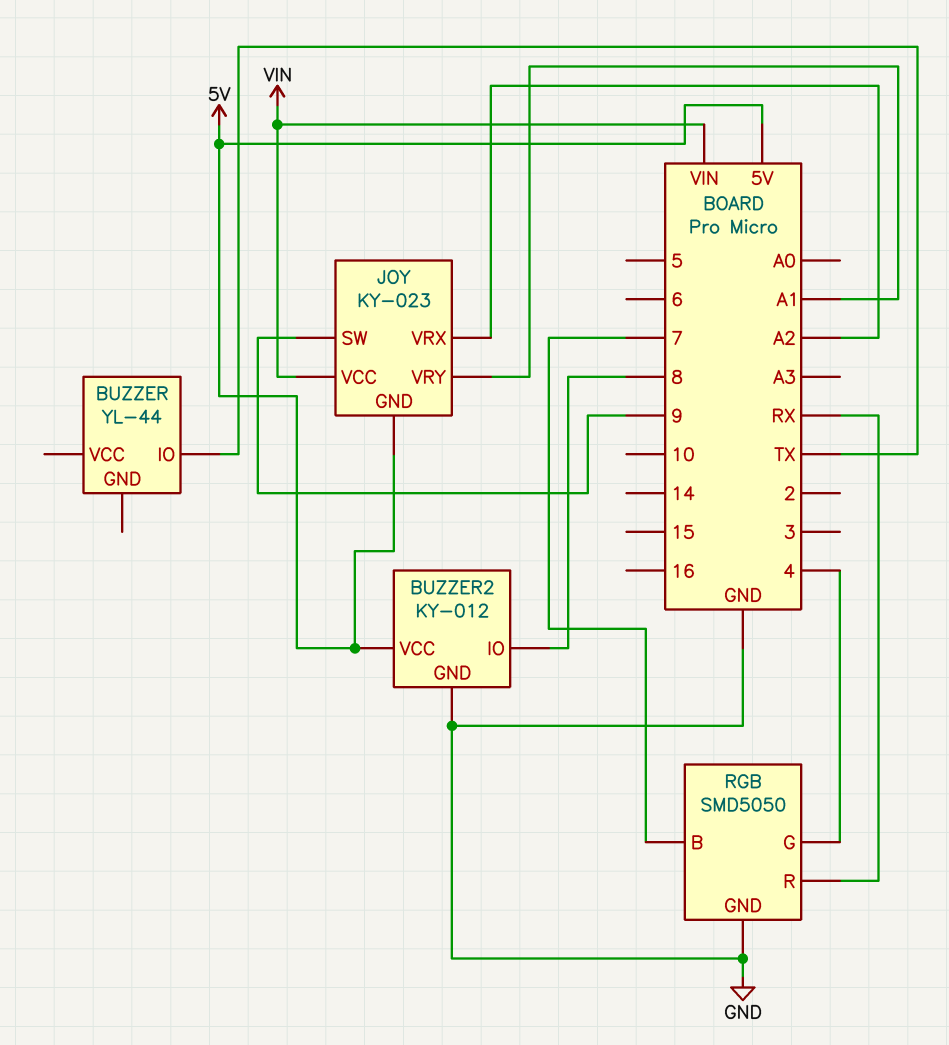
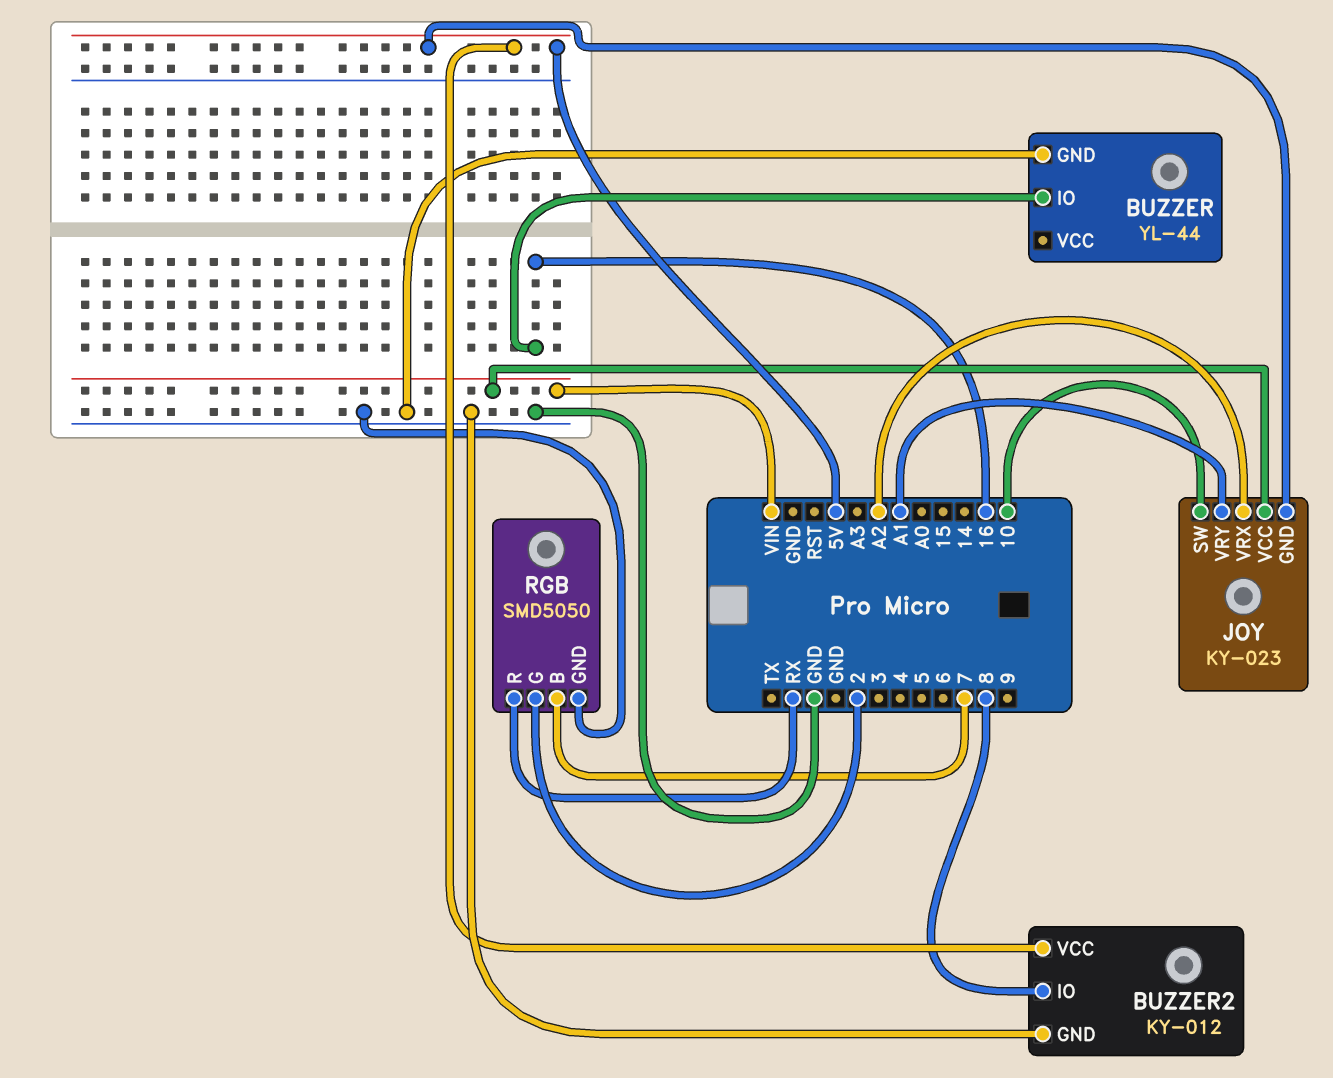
BUZZER pin GND: none -> GND
BUZZER pin IO: TX -> 16
JOY pin SW: 9 -> 10
RGB pin G: 4 -> 2

